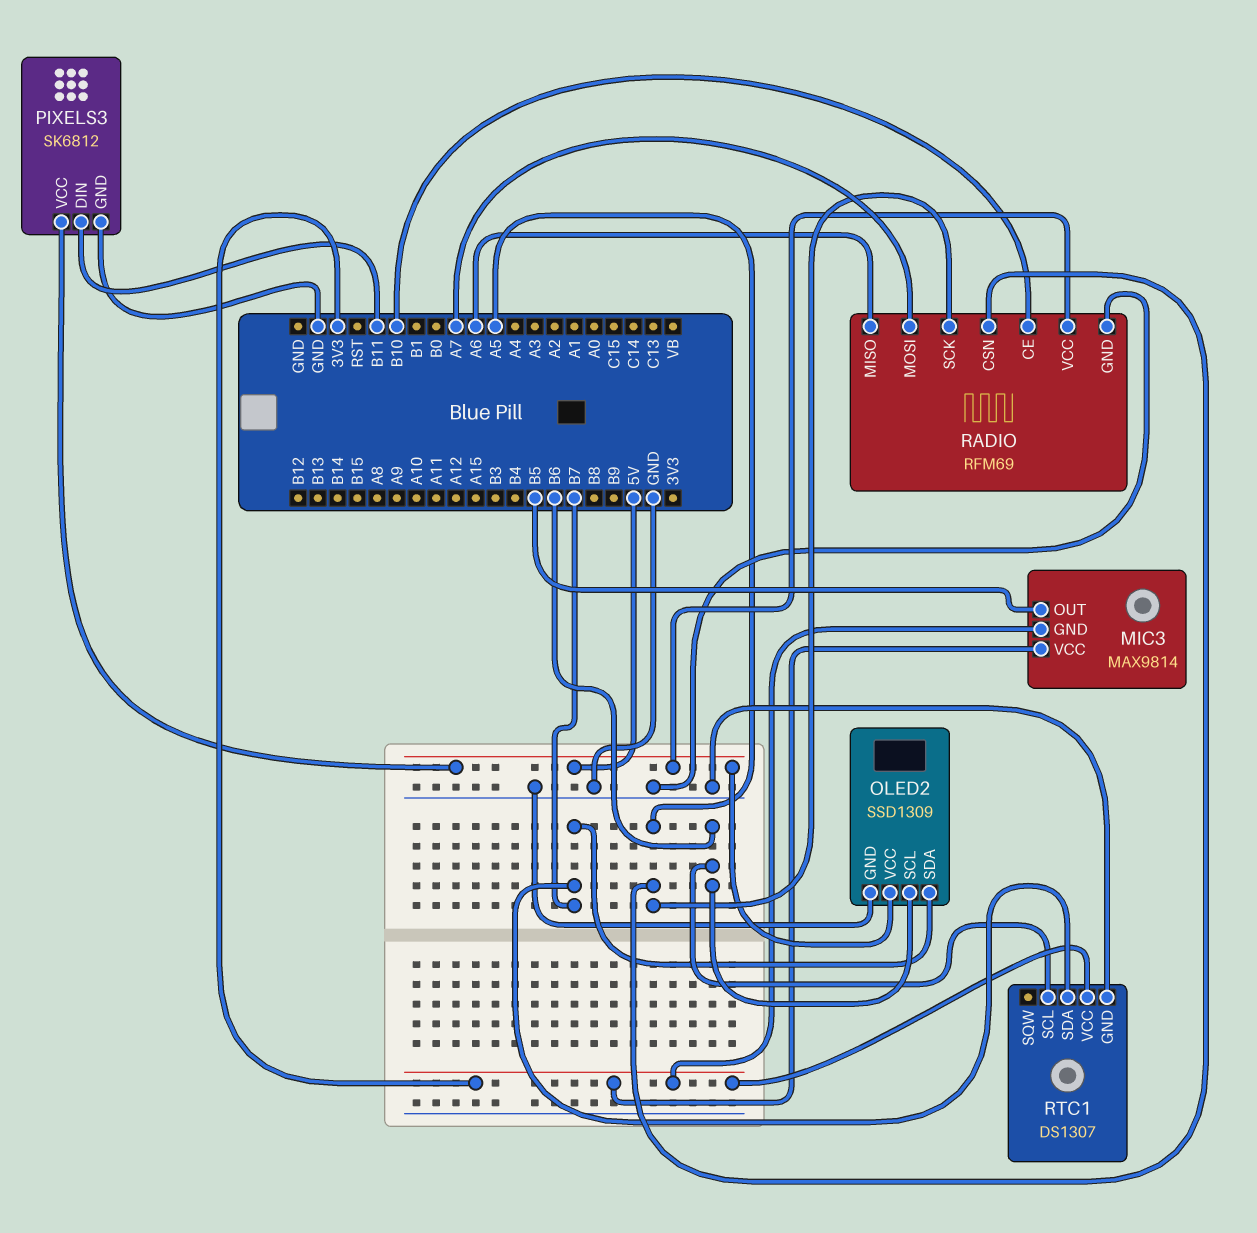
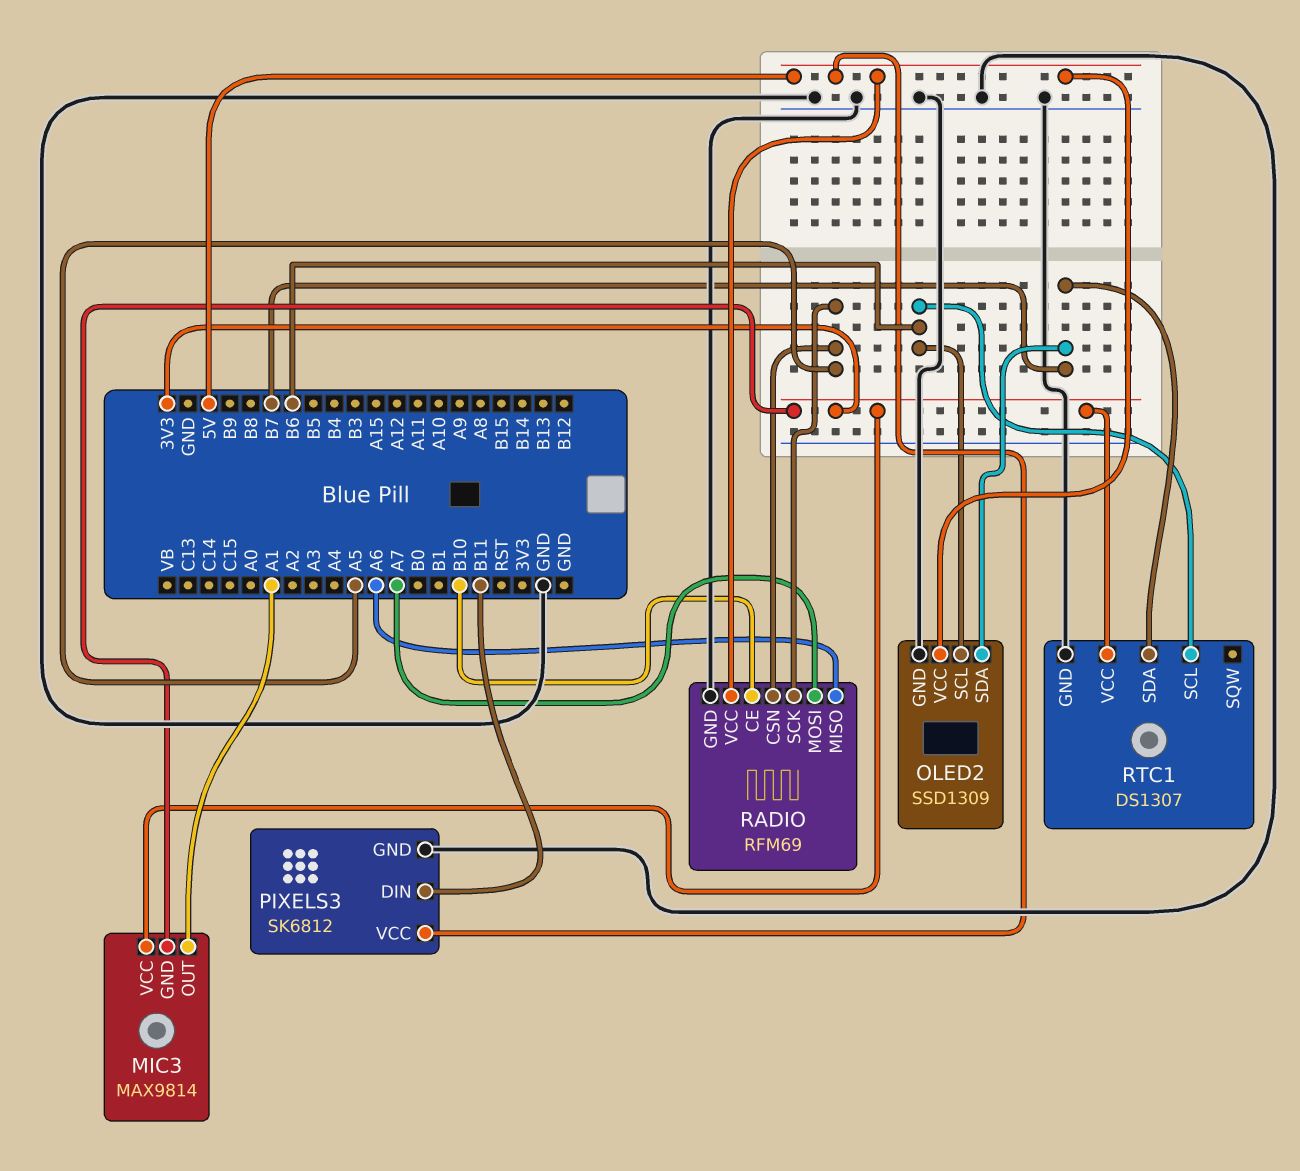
MIC3 pin OUT: B5 -> A1

